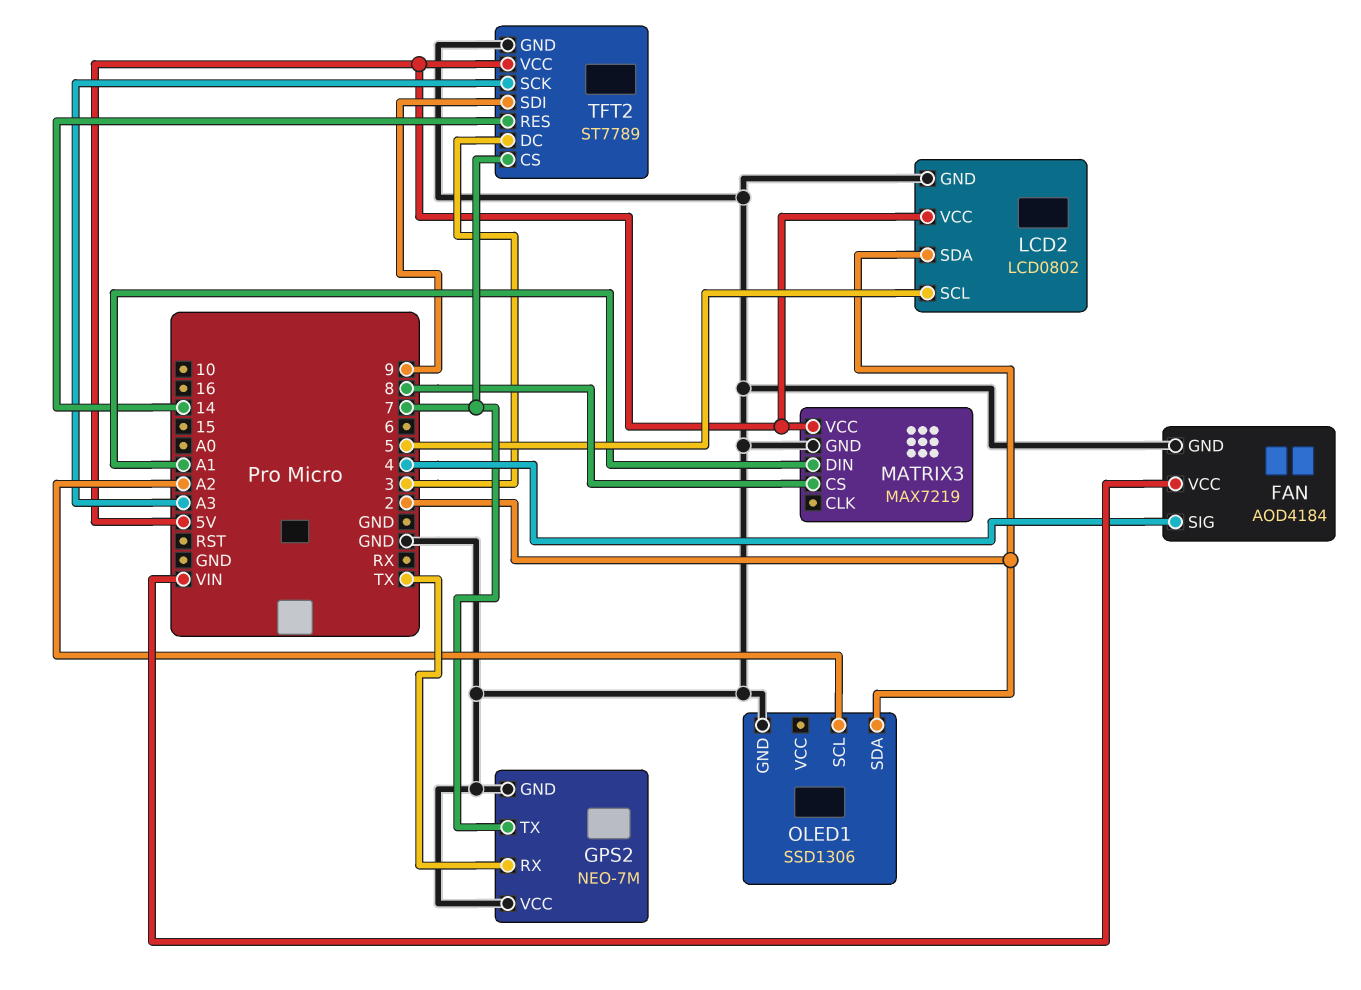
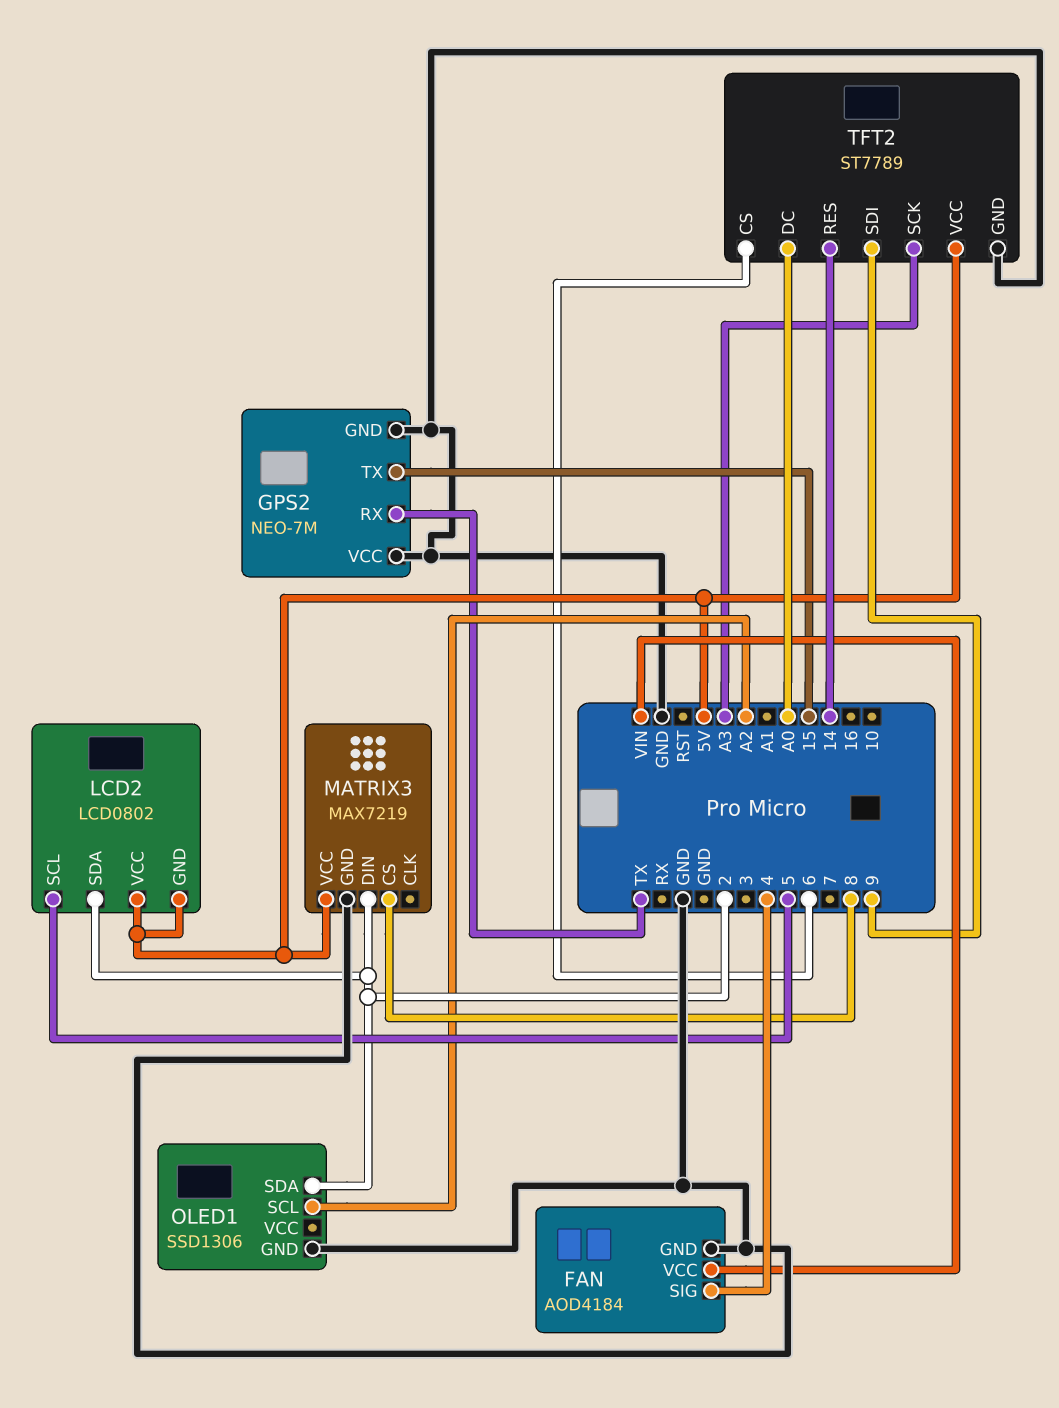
GPS2 pin TX: 7 -> 15
LCD2 pin GND: GND -> 5V
MATRIX3 pin DIN: A1 -> 2
TFT2 pin CS: 7 -> 6
TFT2 pin DC: 3 -> A0

